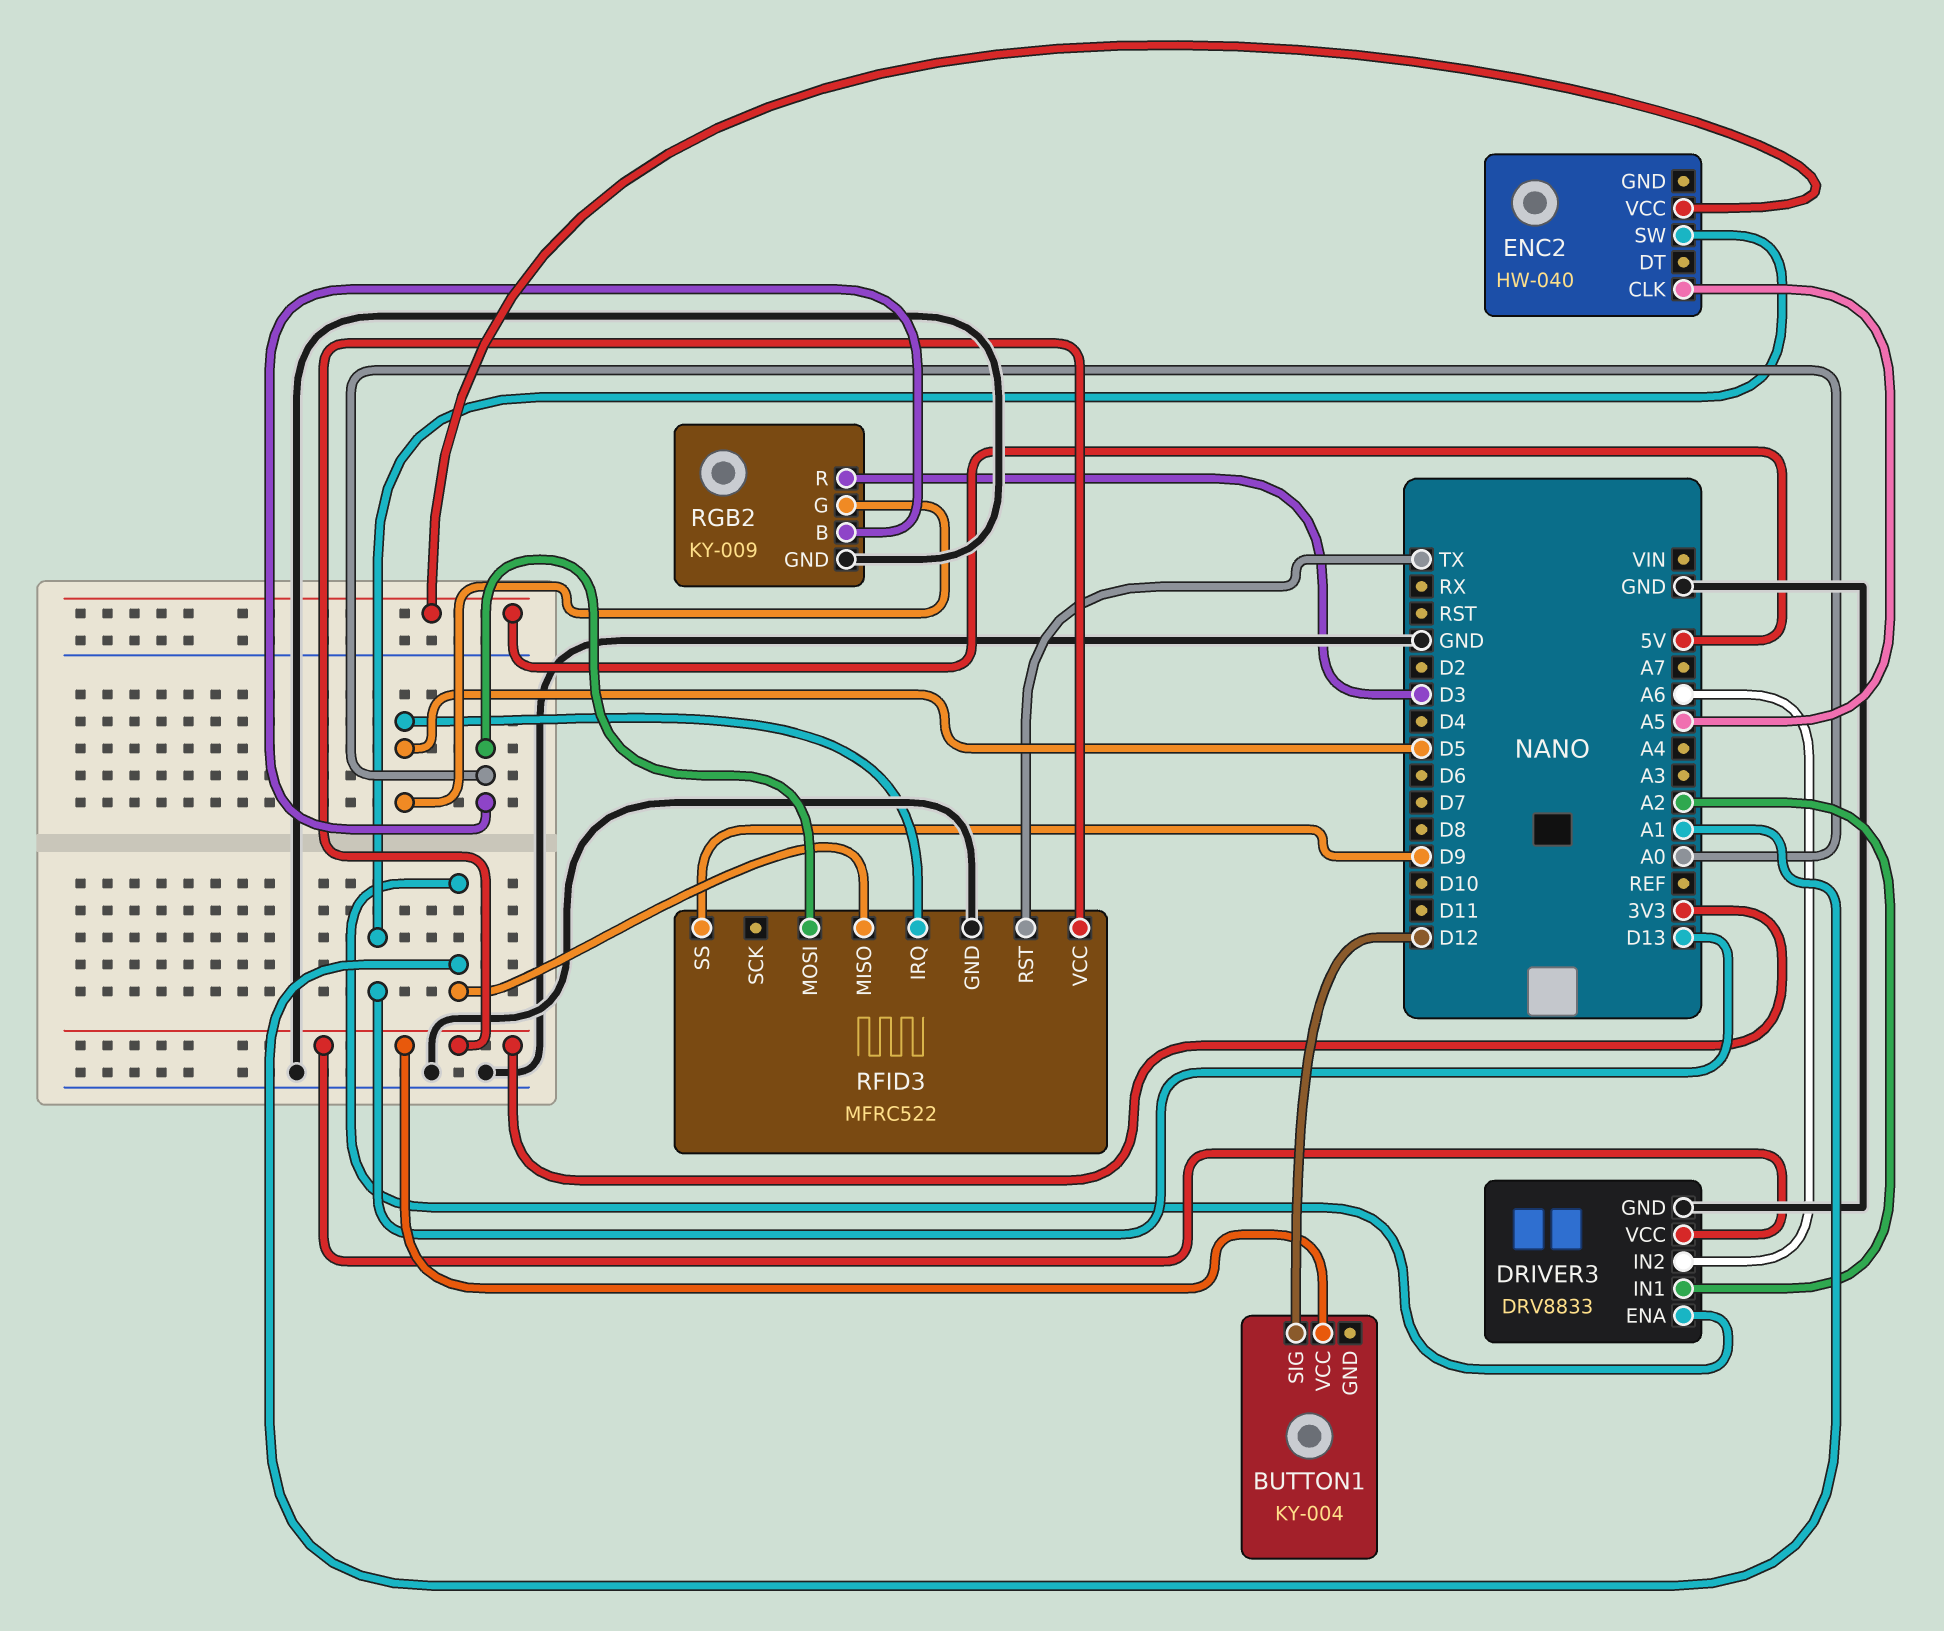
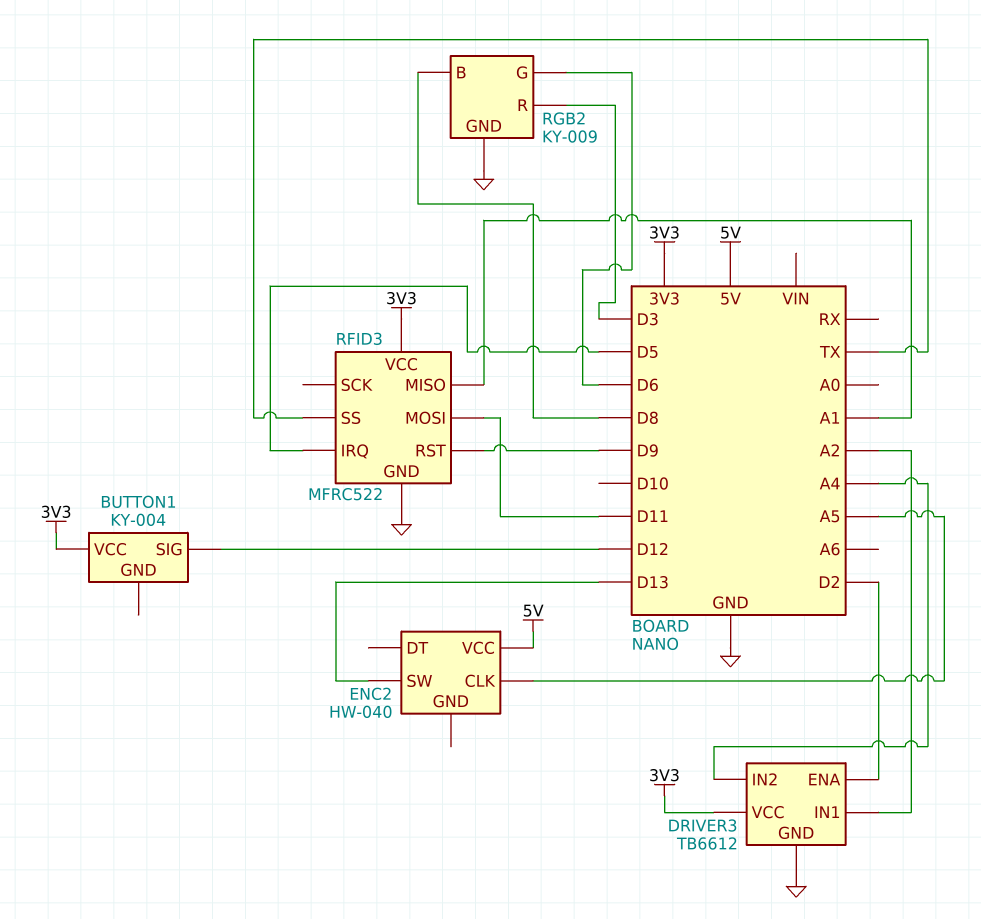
DRIVER3: DRV8833 -> TB6612
DRIVER3 pin ENA: A1 -> D2
DRIVER3 pin IN2: A6 -> A4
RFID3 pin MOSI: A0 -> D11
RFID3 pin RST: TX -> D9
RFID3 pin SS: D9 -> TX
RGB2 pin B: A0 -> D8
RGB2 pin G: D5 -> D6

